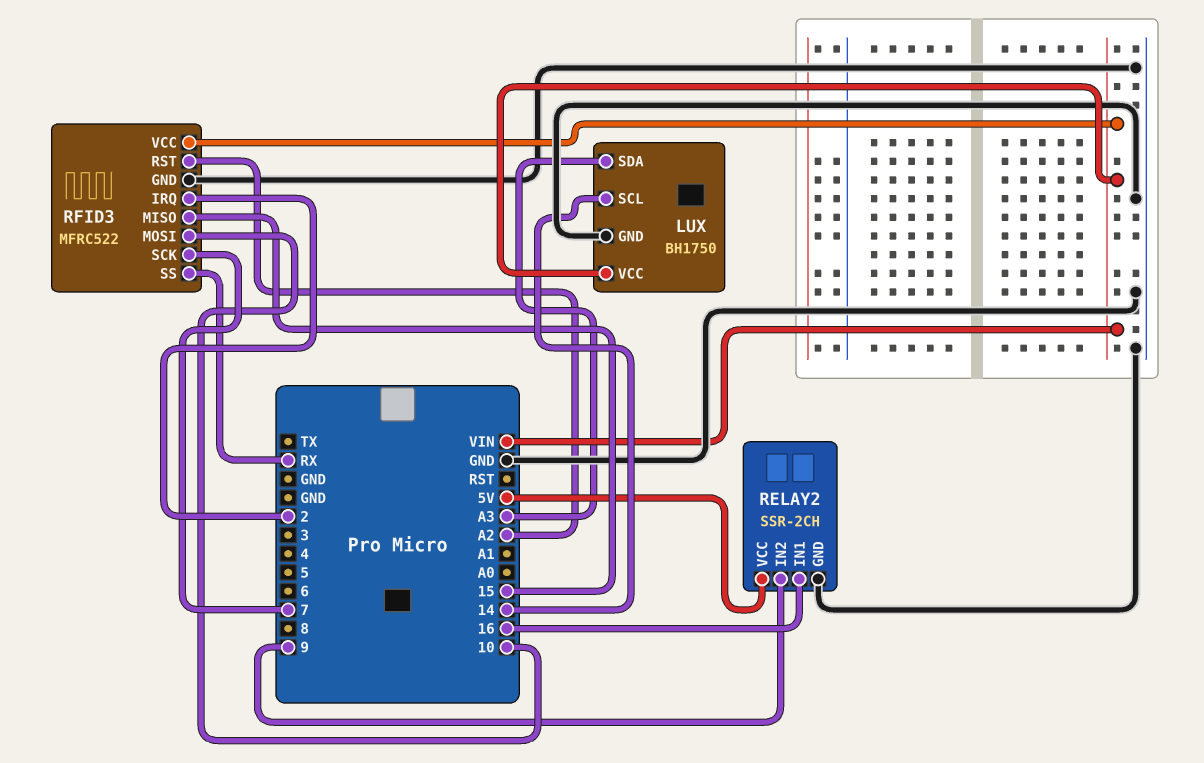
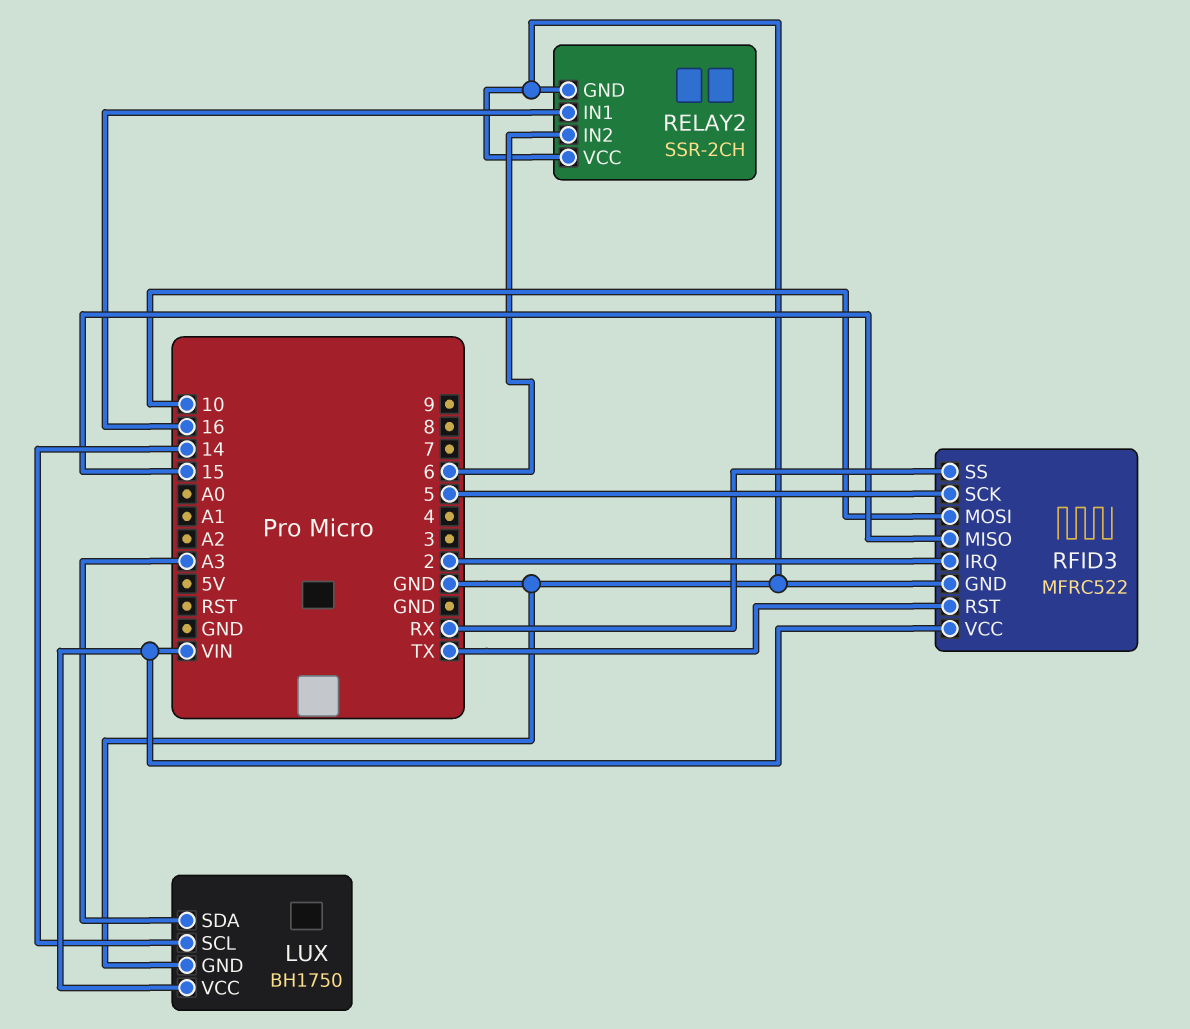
RELAY2 pin IN2: 9 -> 6
RELAY2 pin VCC: 5V -> GND
RFID3 pin RST: A2 -> TX
RFID3 pin SCK: 7 -> 5

